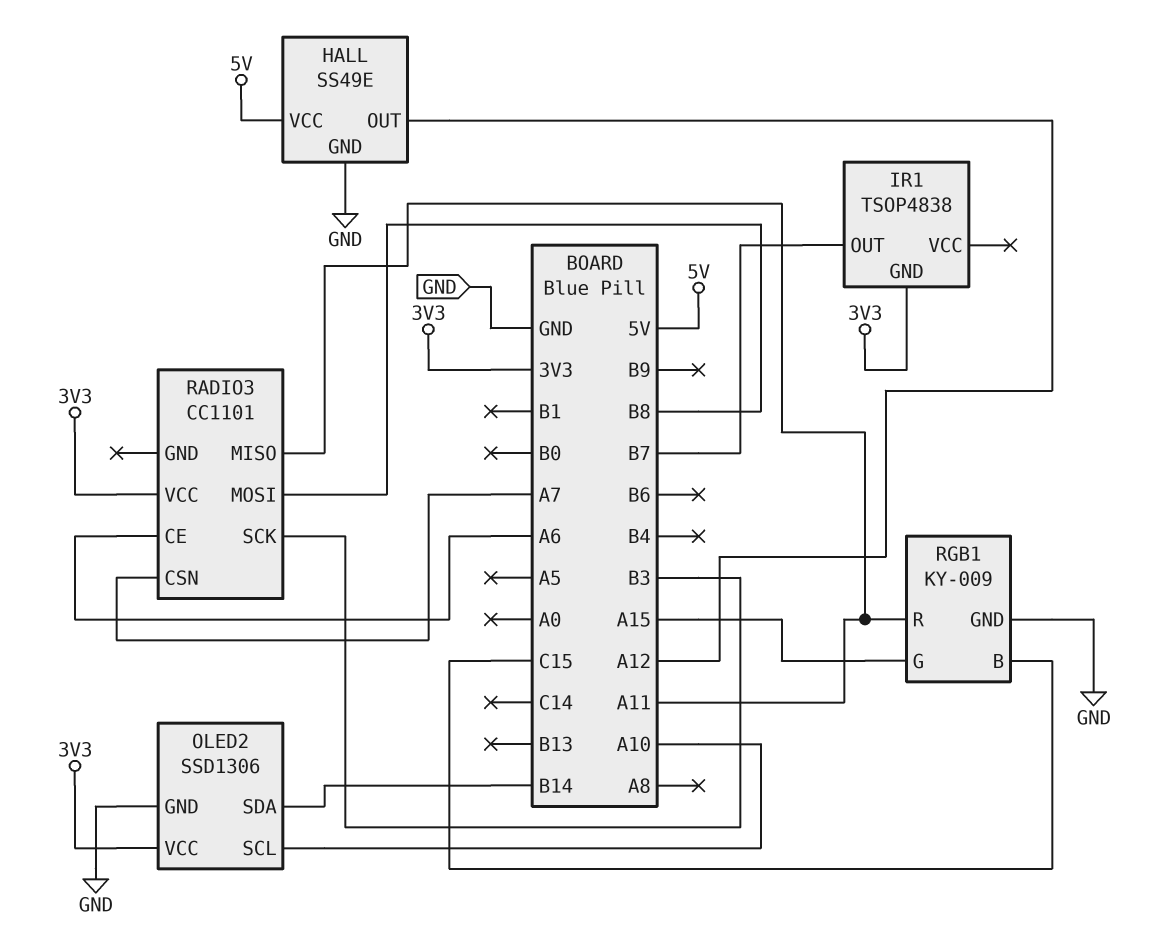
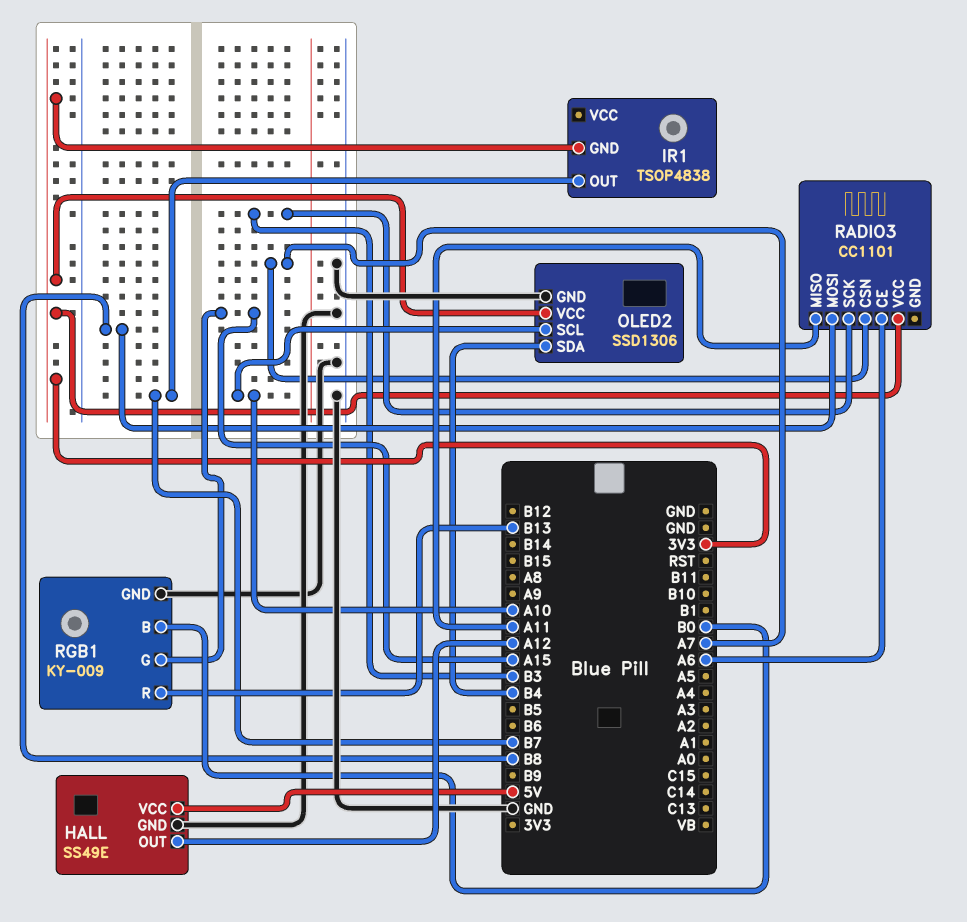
OLED2 pin SDA: B14 -> B4
RGB1 pin B: C15 -> B0
RGB1 pin R: A11 -> B13

